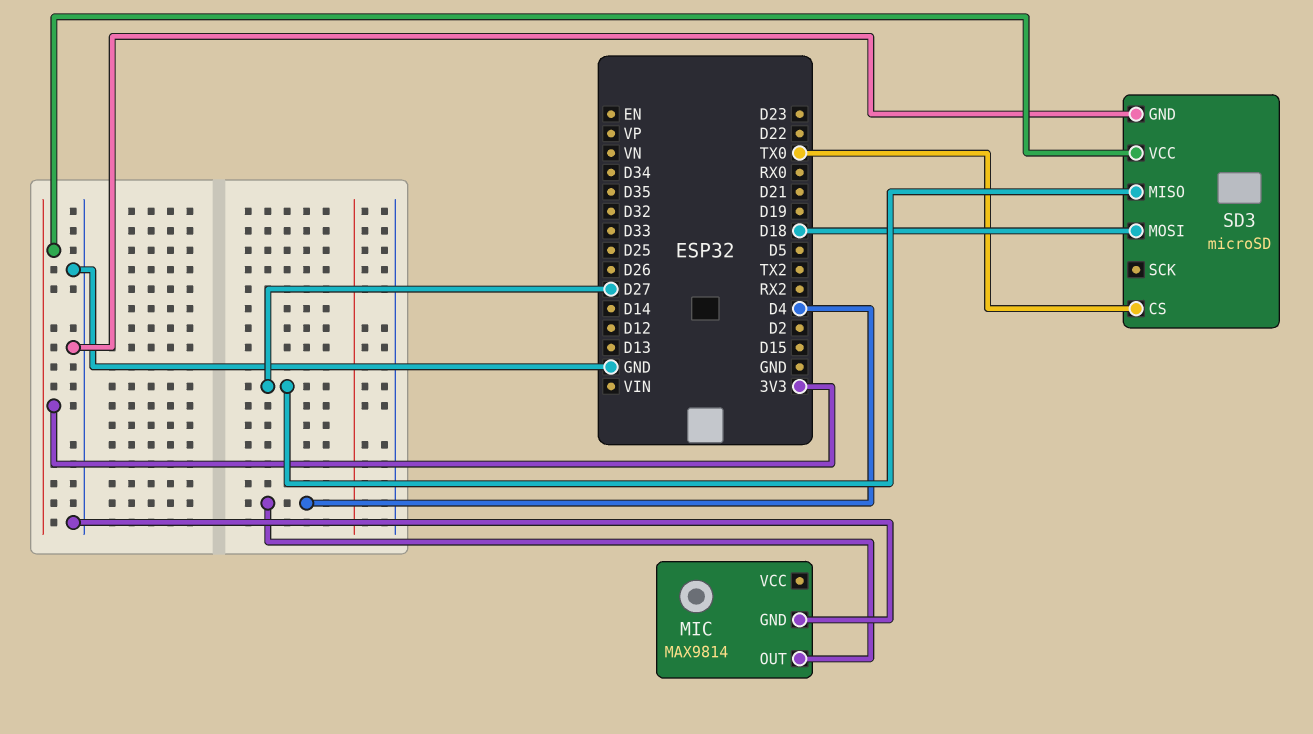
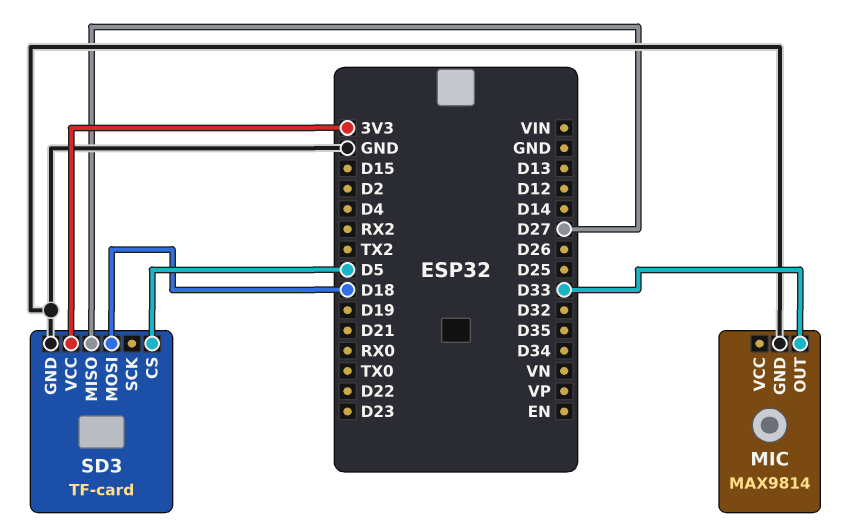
MIC pin OUT: D4 -> D33
SD3: microSD -> TF-card
SD3 pin CS: TX0 -> D5

